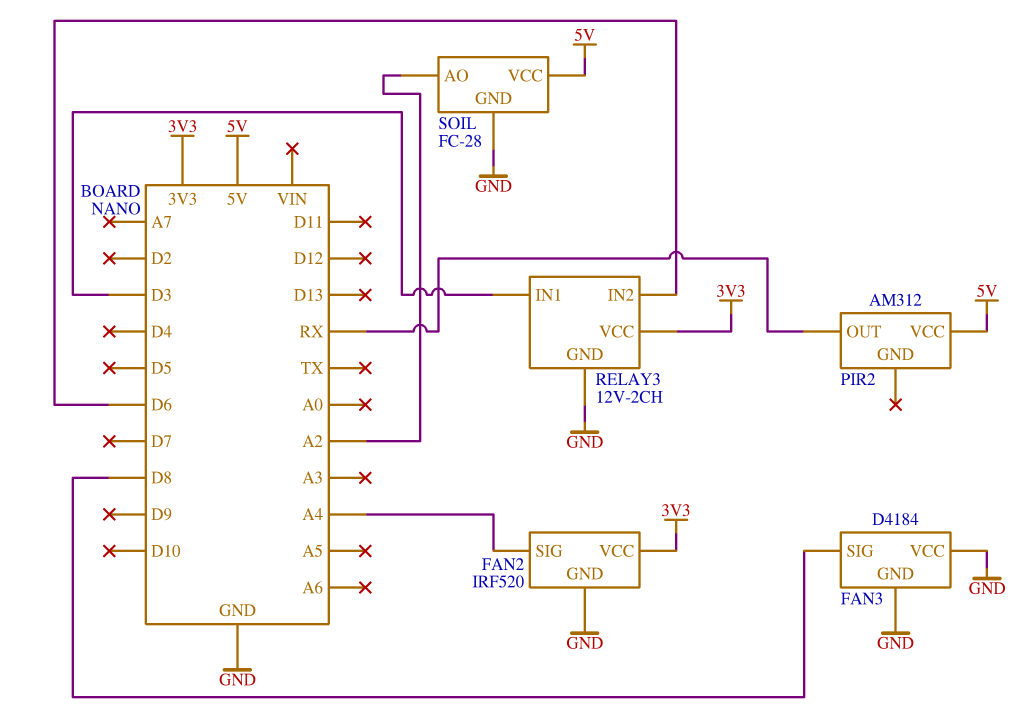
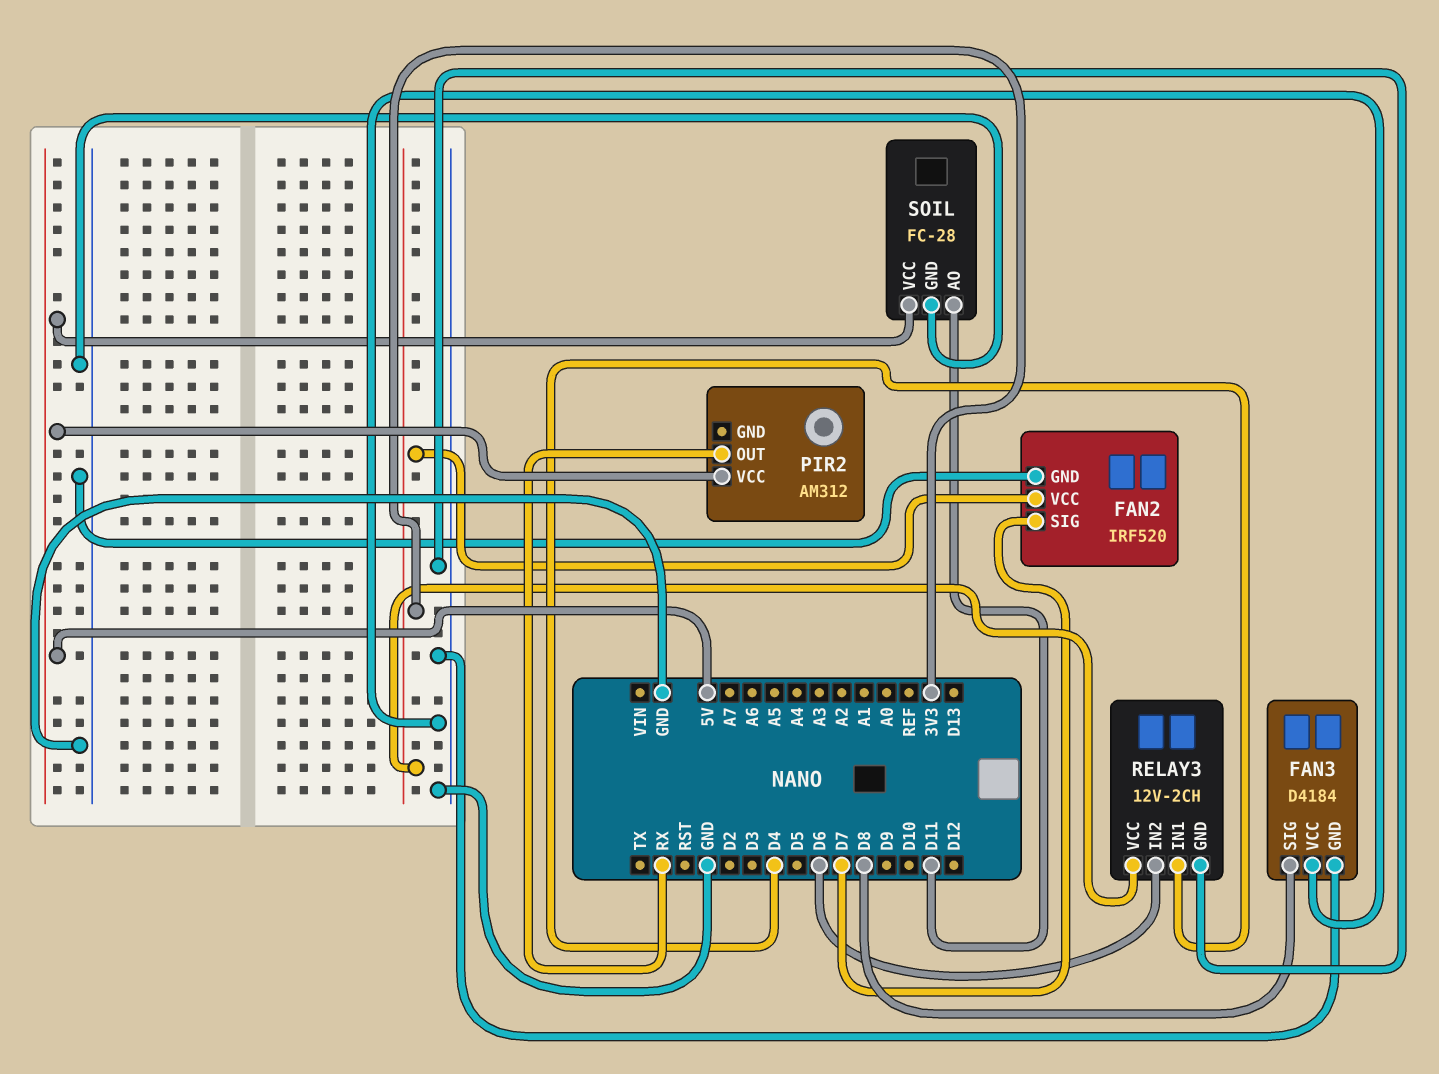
FAN2 pin SIG: A4 -> D7
RELAY3 pin IN1: D3 -> D4
SOIL pin AO: A2 -> D11

